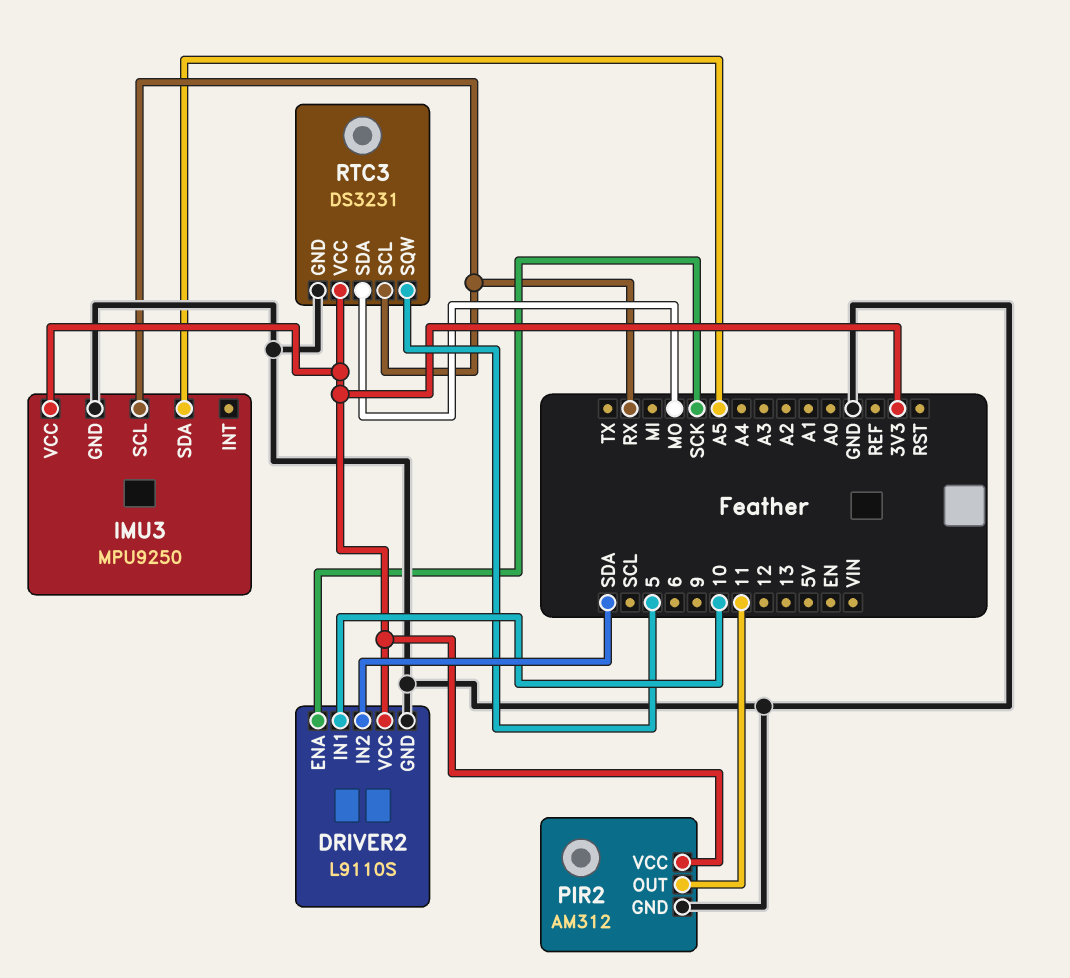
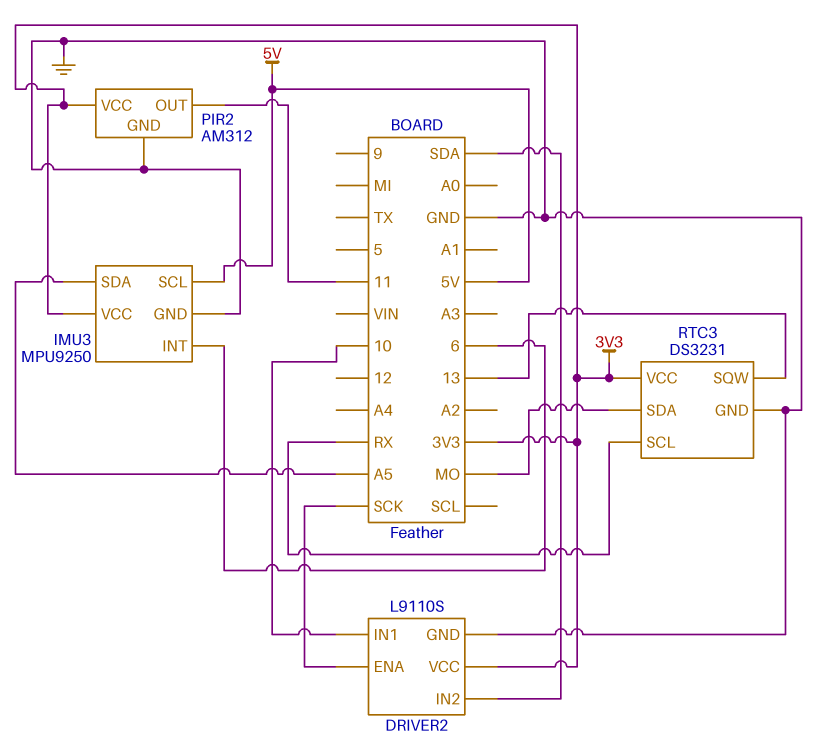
IMU3 pin INT: none -> 6
IMU3 pin SCL: RX -> 5V
RTC3 pin SQW: 5 -> 13

